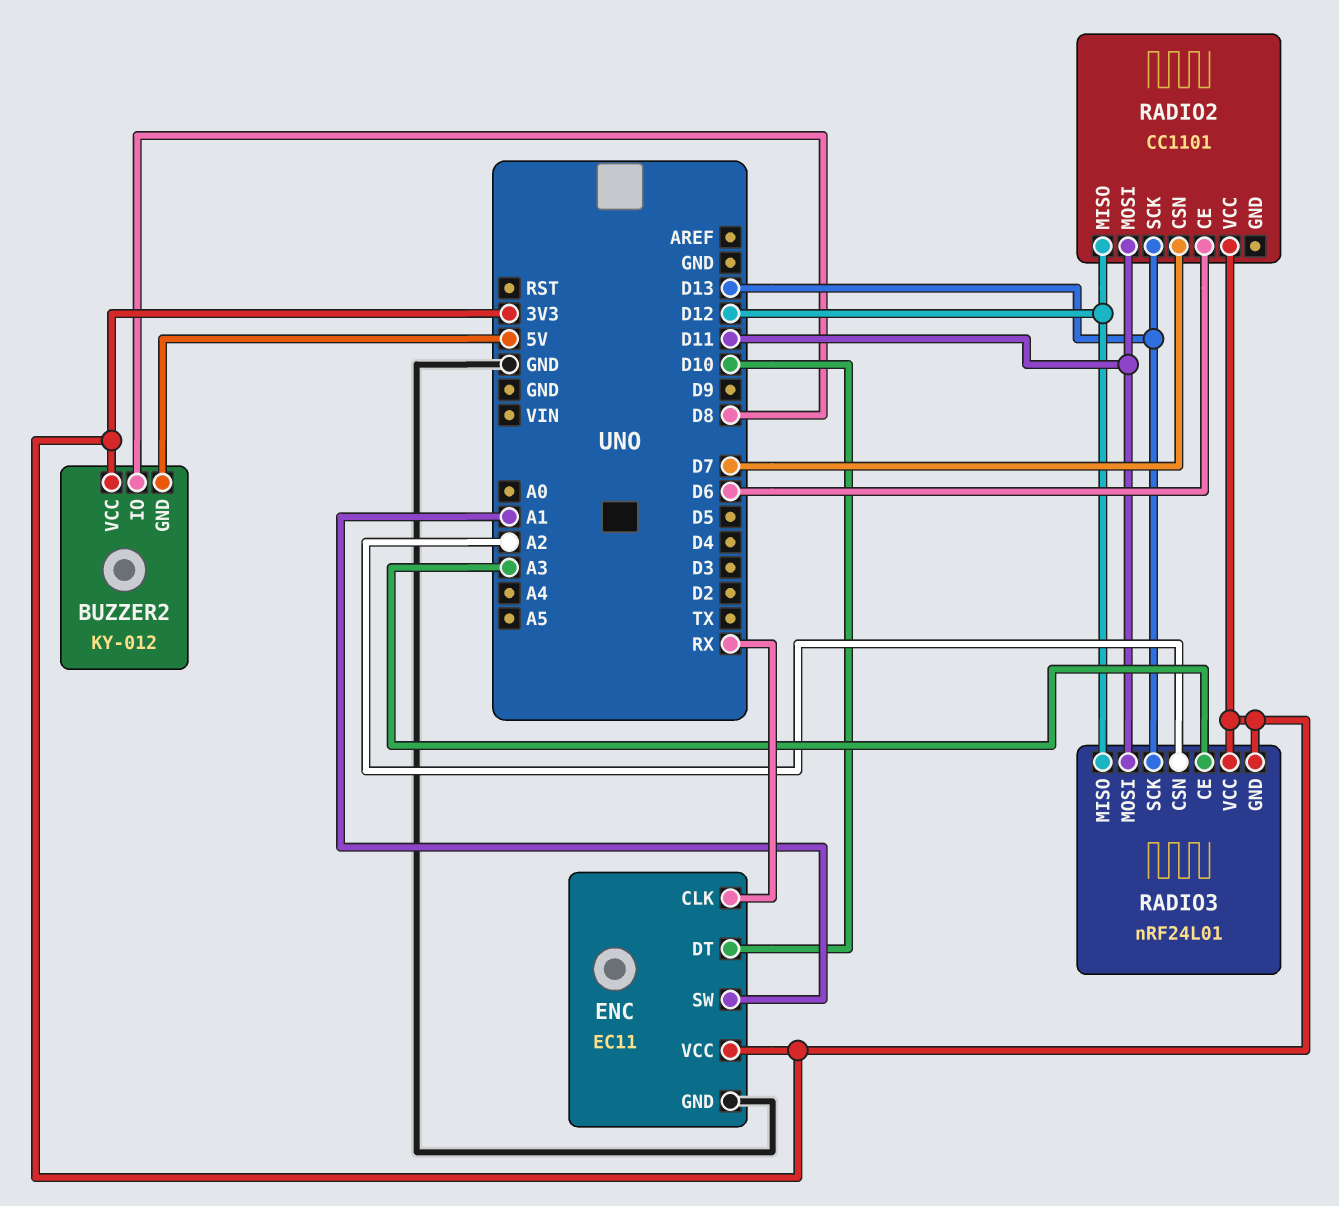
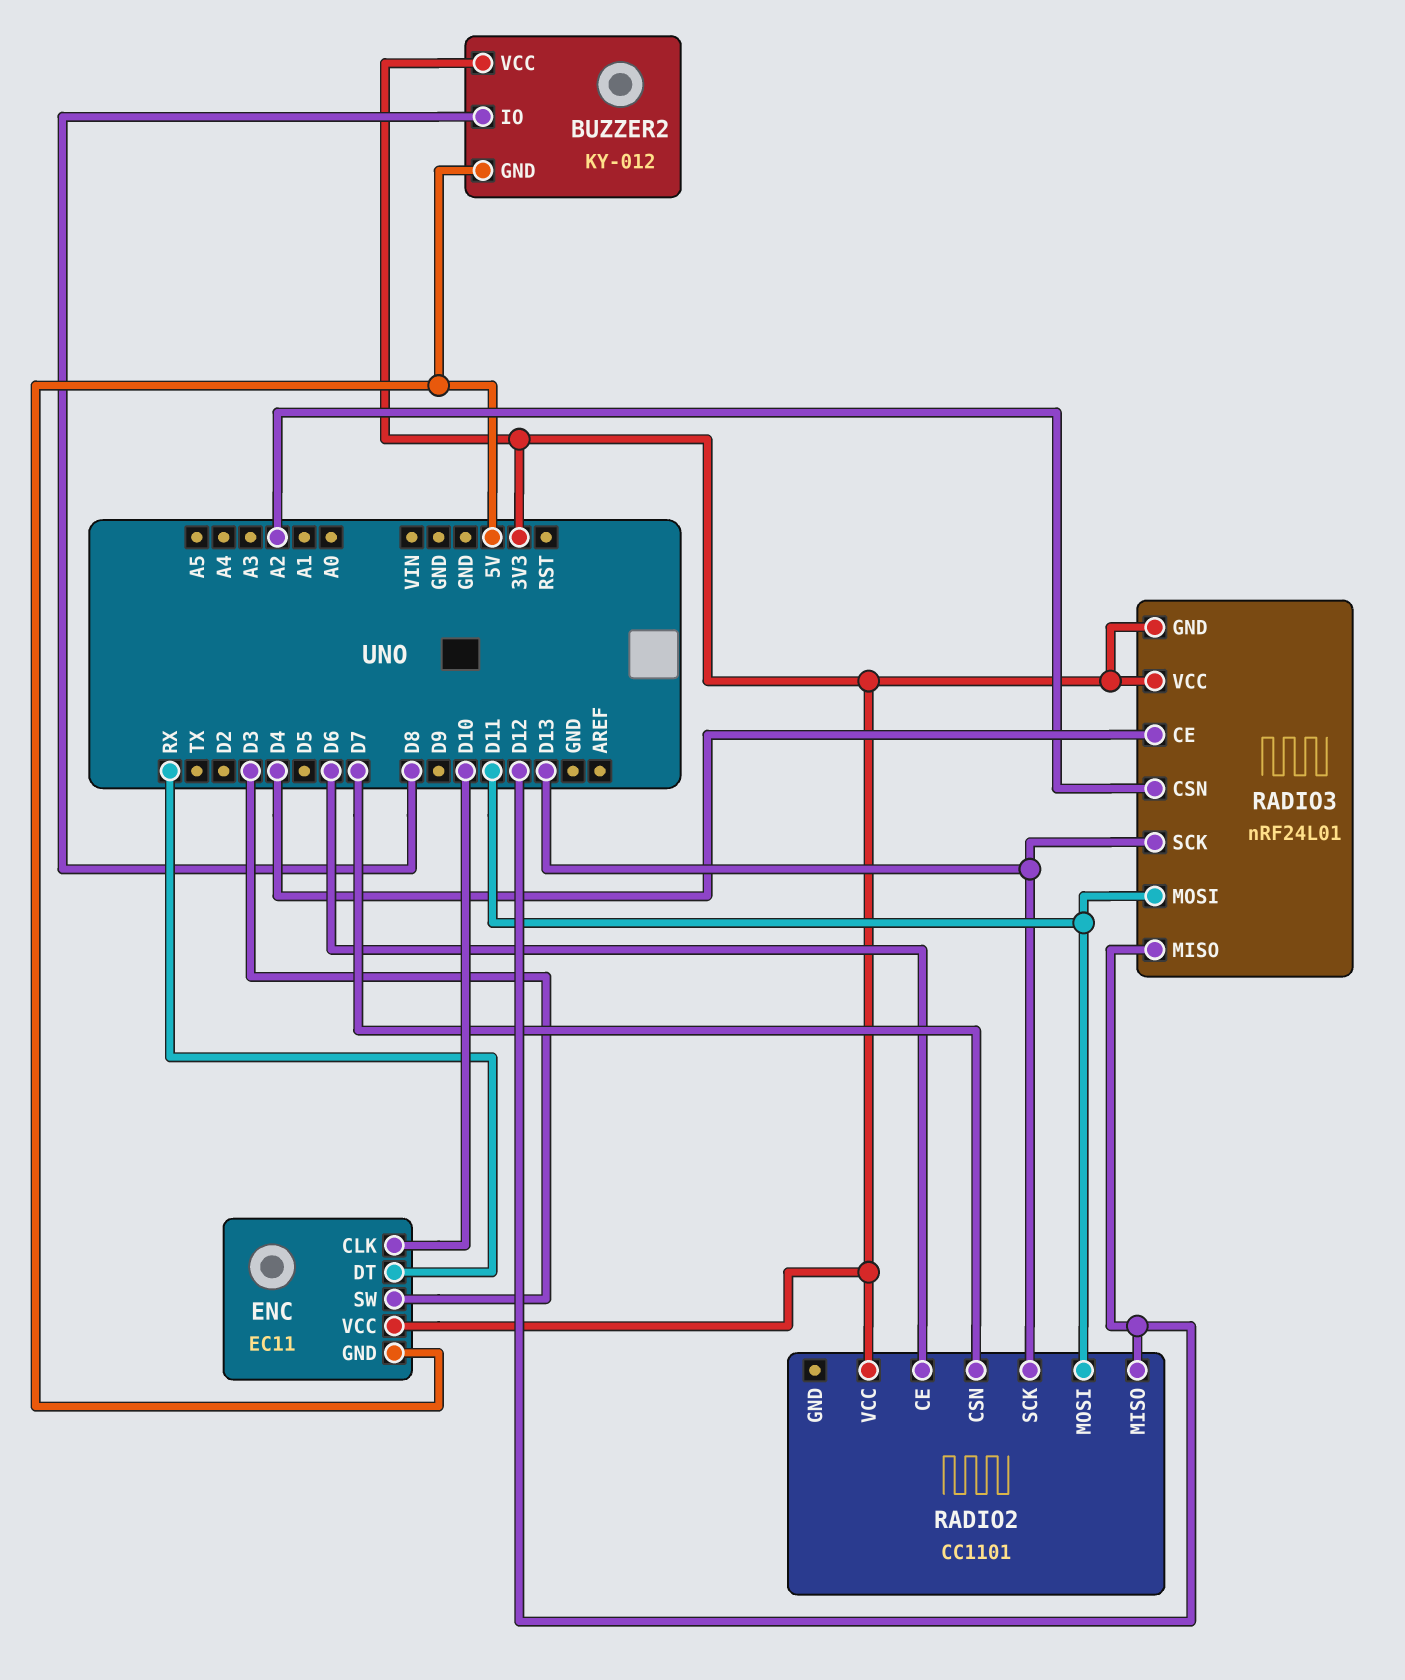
ENC pin CLK: RX -> D10
ENC pin DT: D10 -> RX
ENC pin GND: GND -> 5V
ENC pin SW: A1 -> D3
RADIO3 pin CE: A3 -> D4

